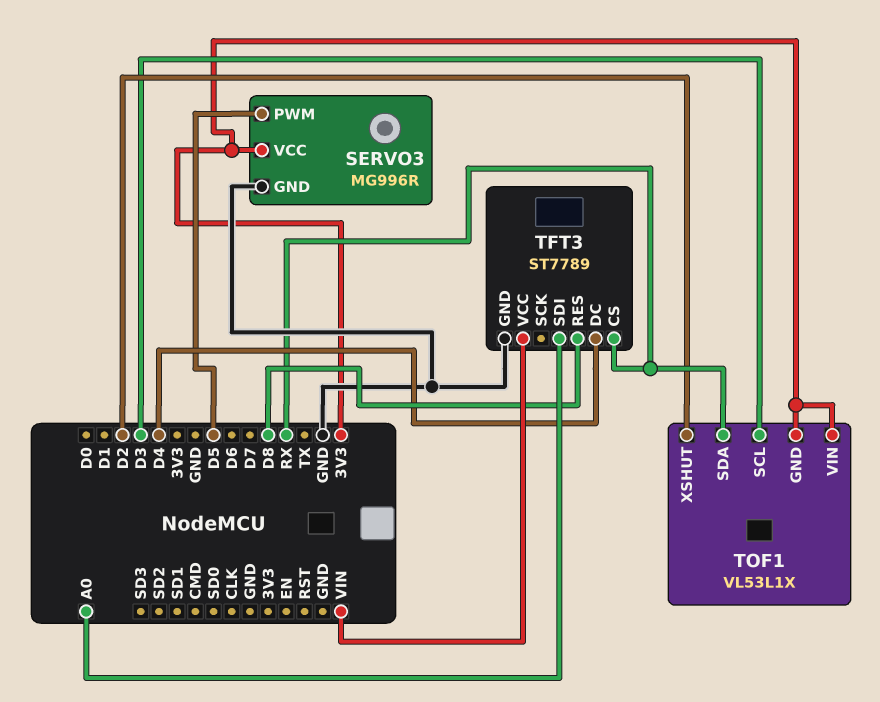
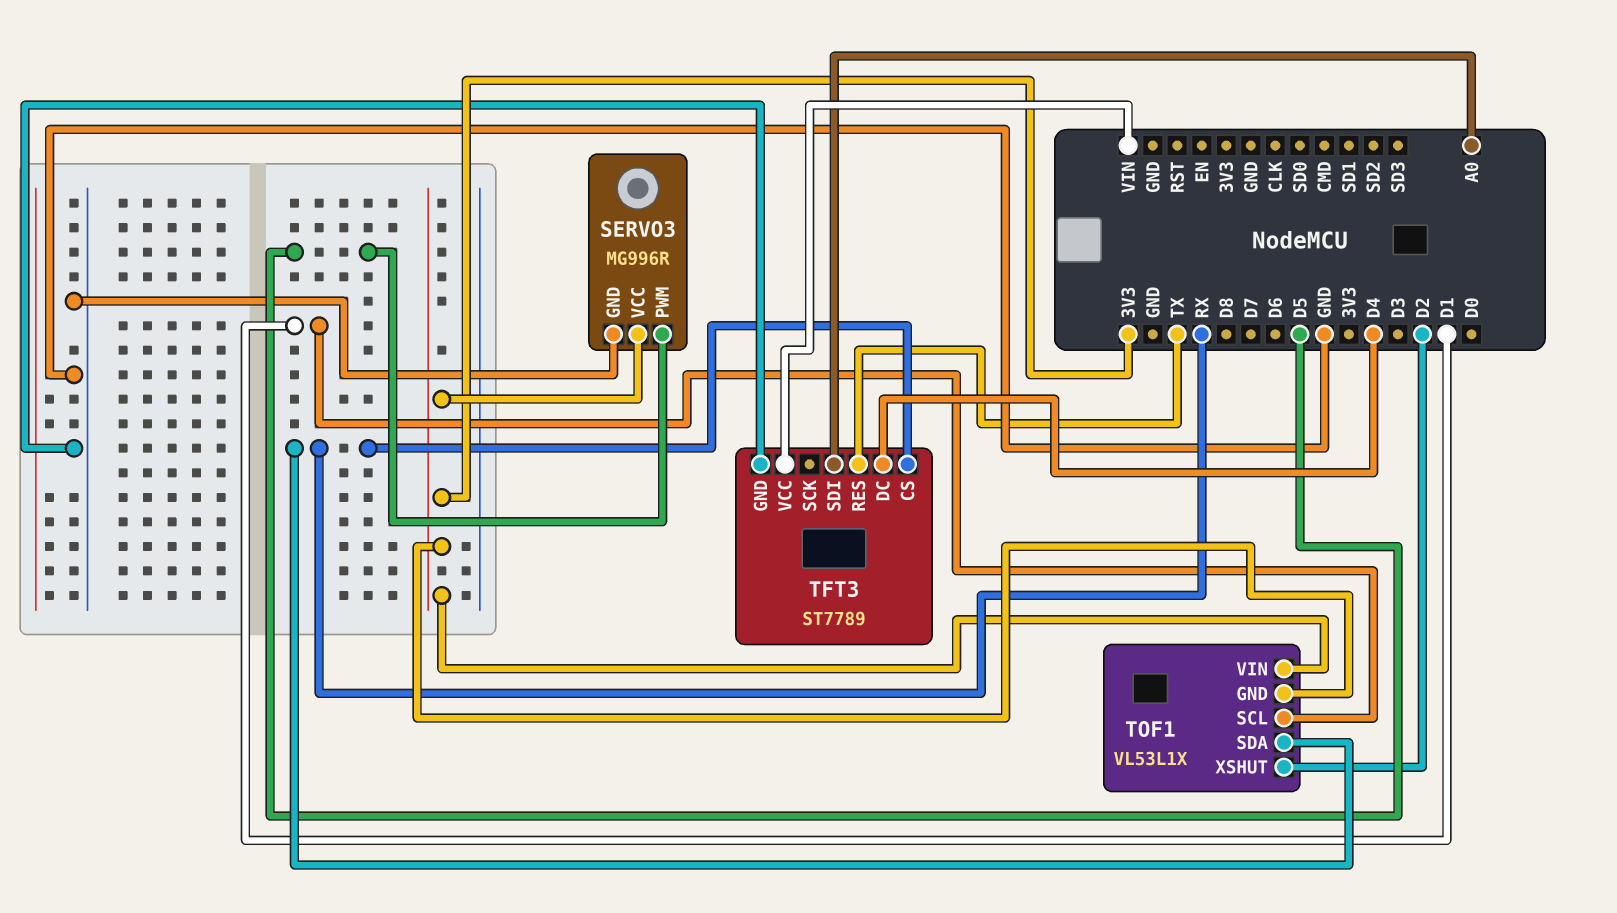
TFT3 pin RES: D8 -> TX
TOF1 pin SCL: D3 -> D1

